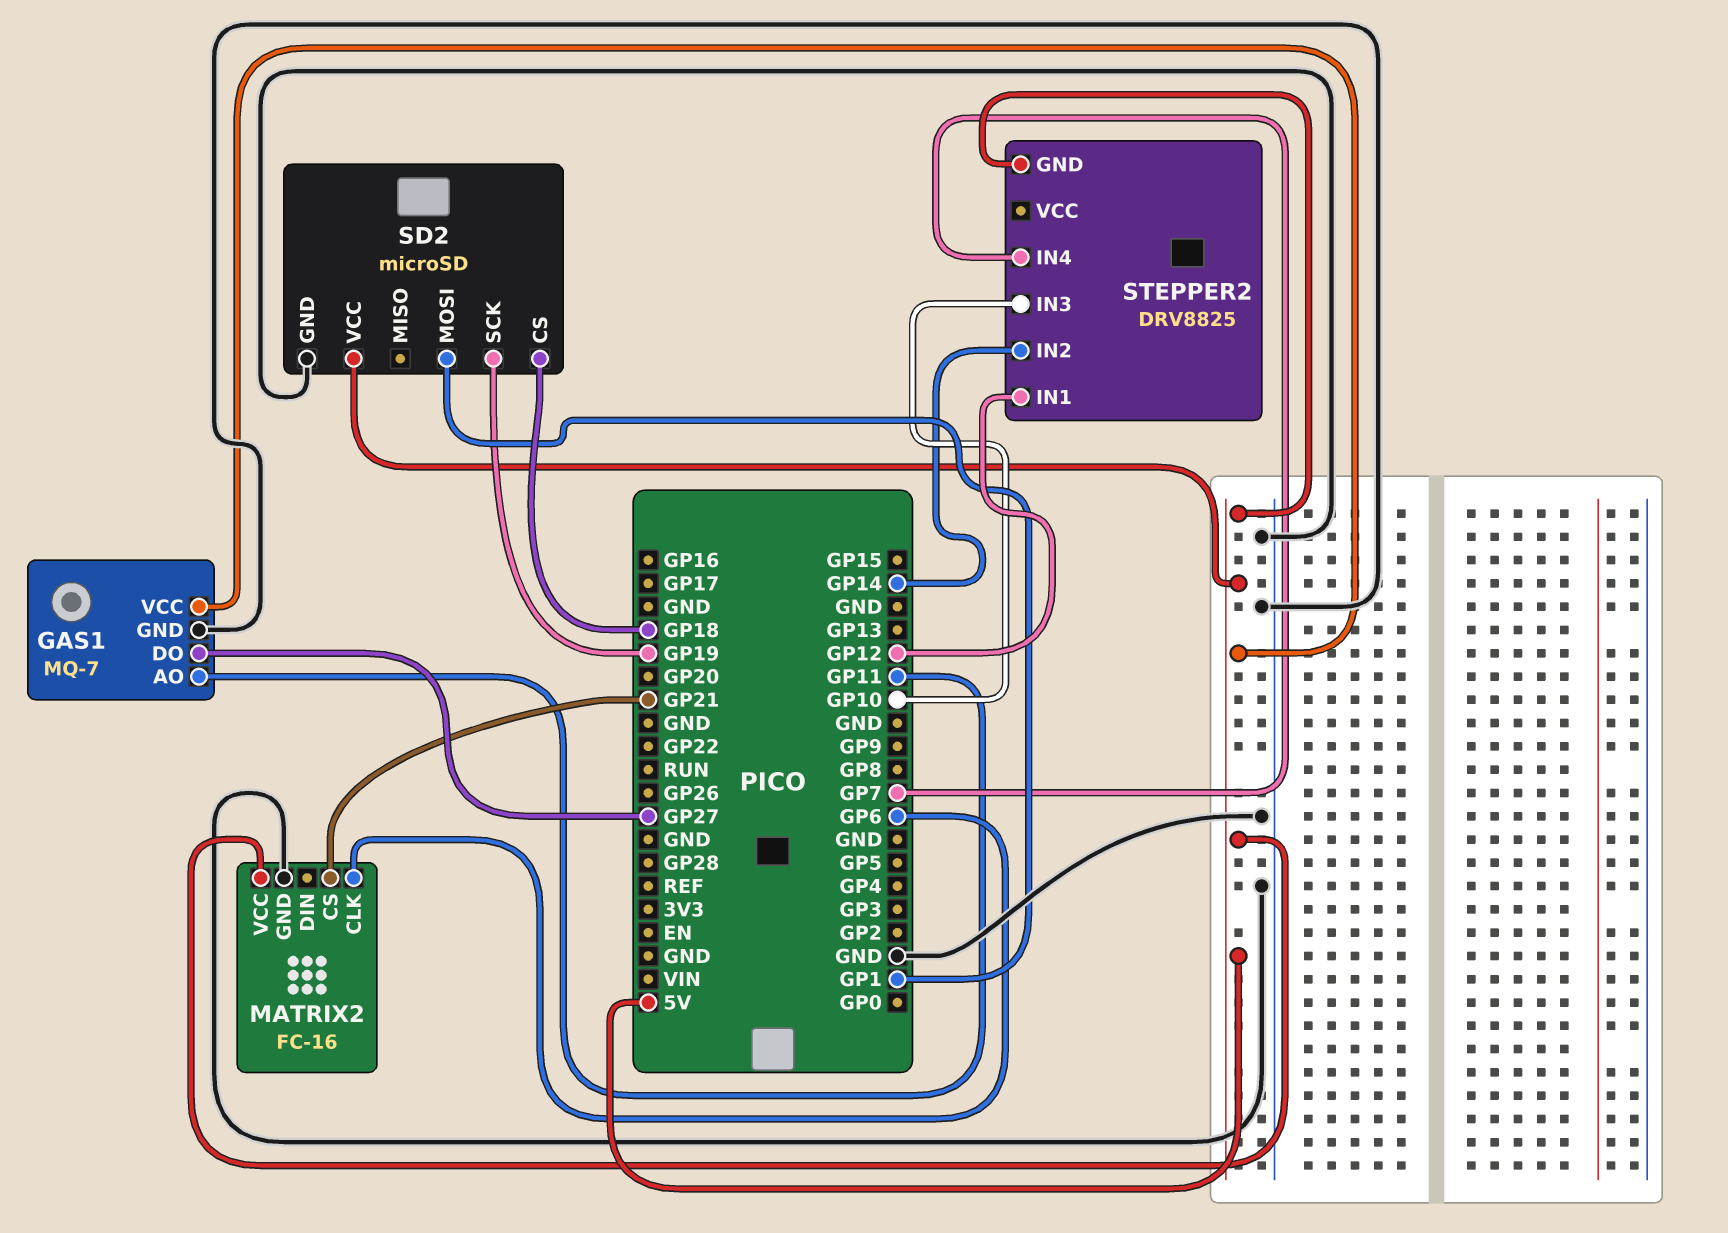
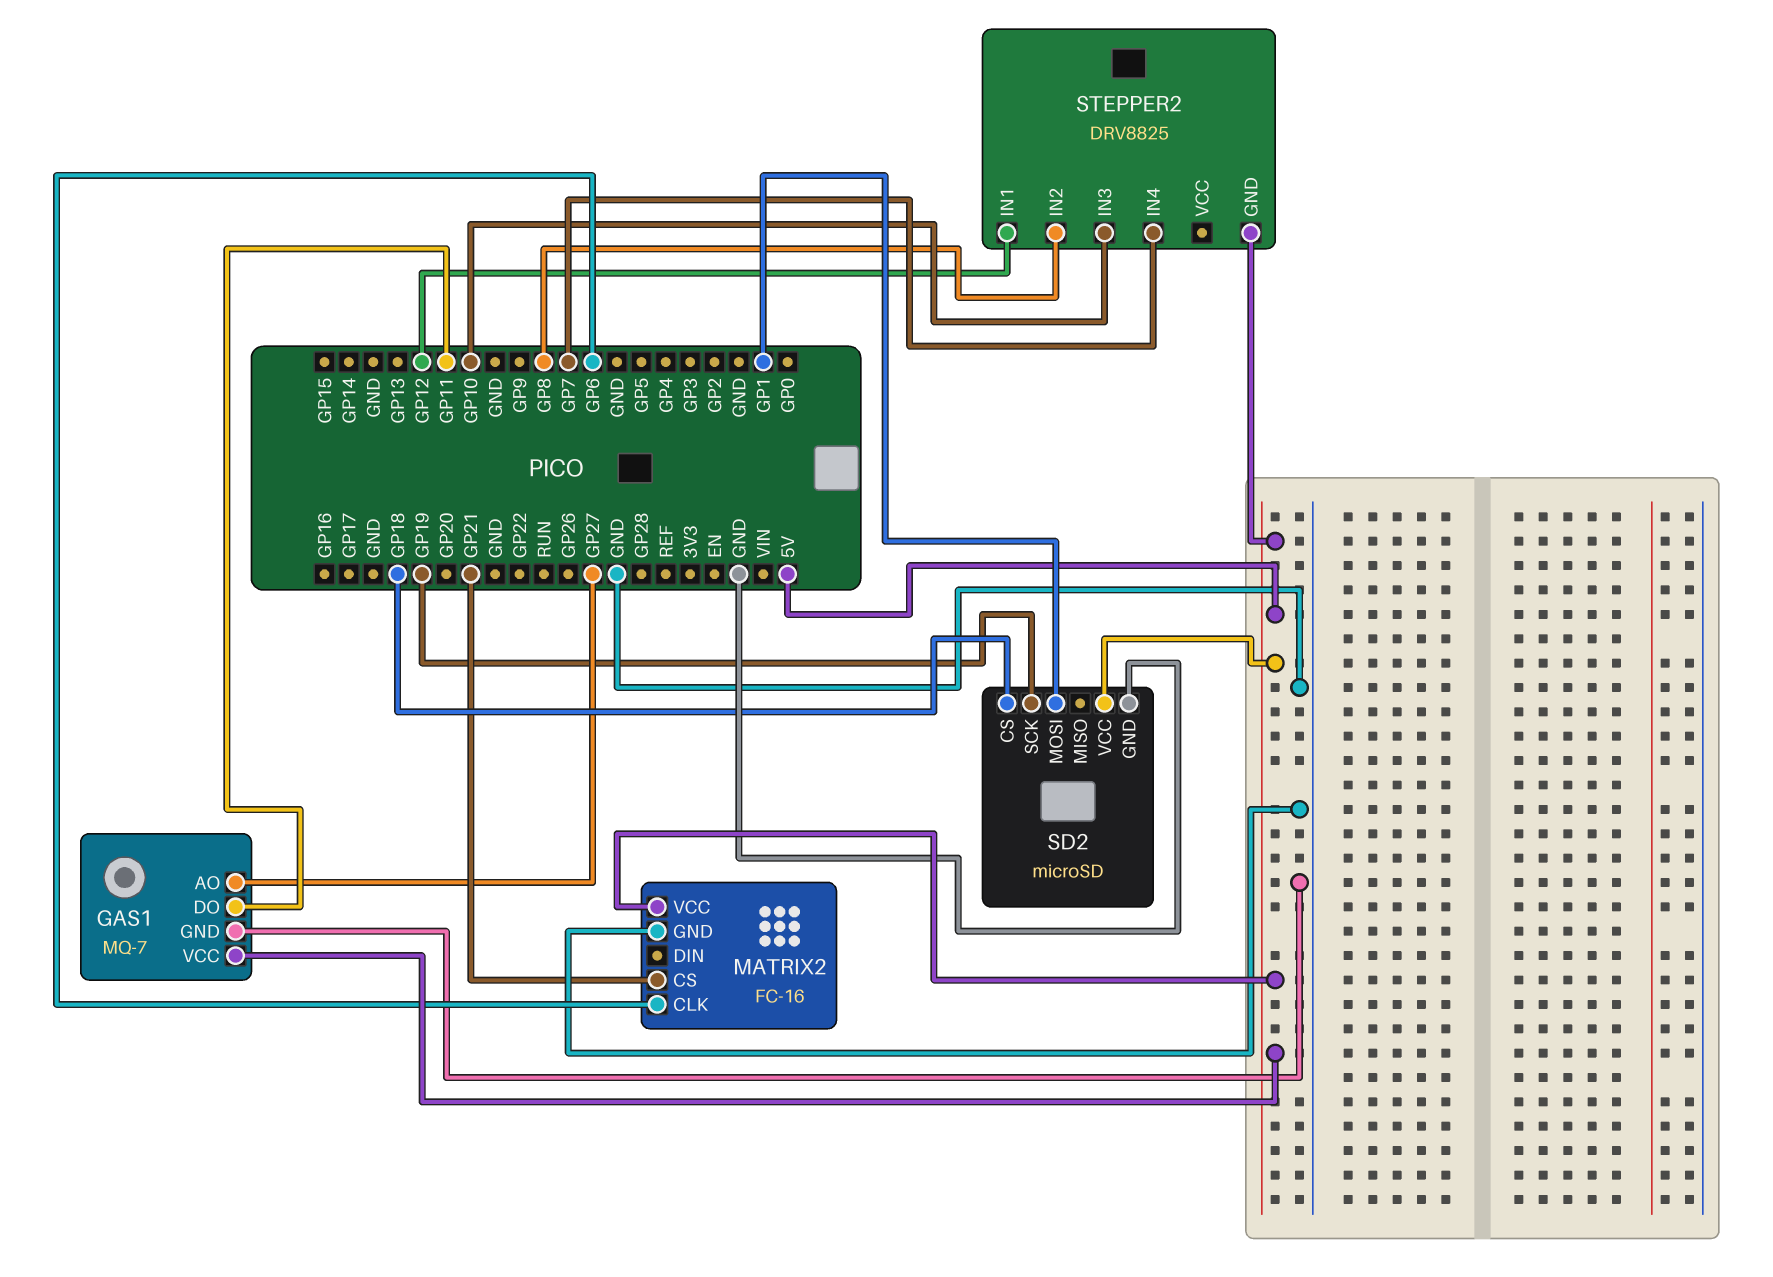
GAS1 pin AO: GP11 -> GP27
GAS1 pin DO: GP27 -> GP11
STEPPER2 pin IN2: GP14 -> GP8

